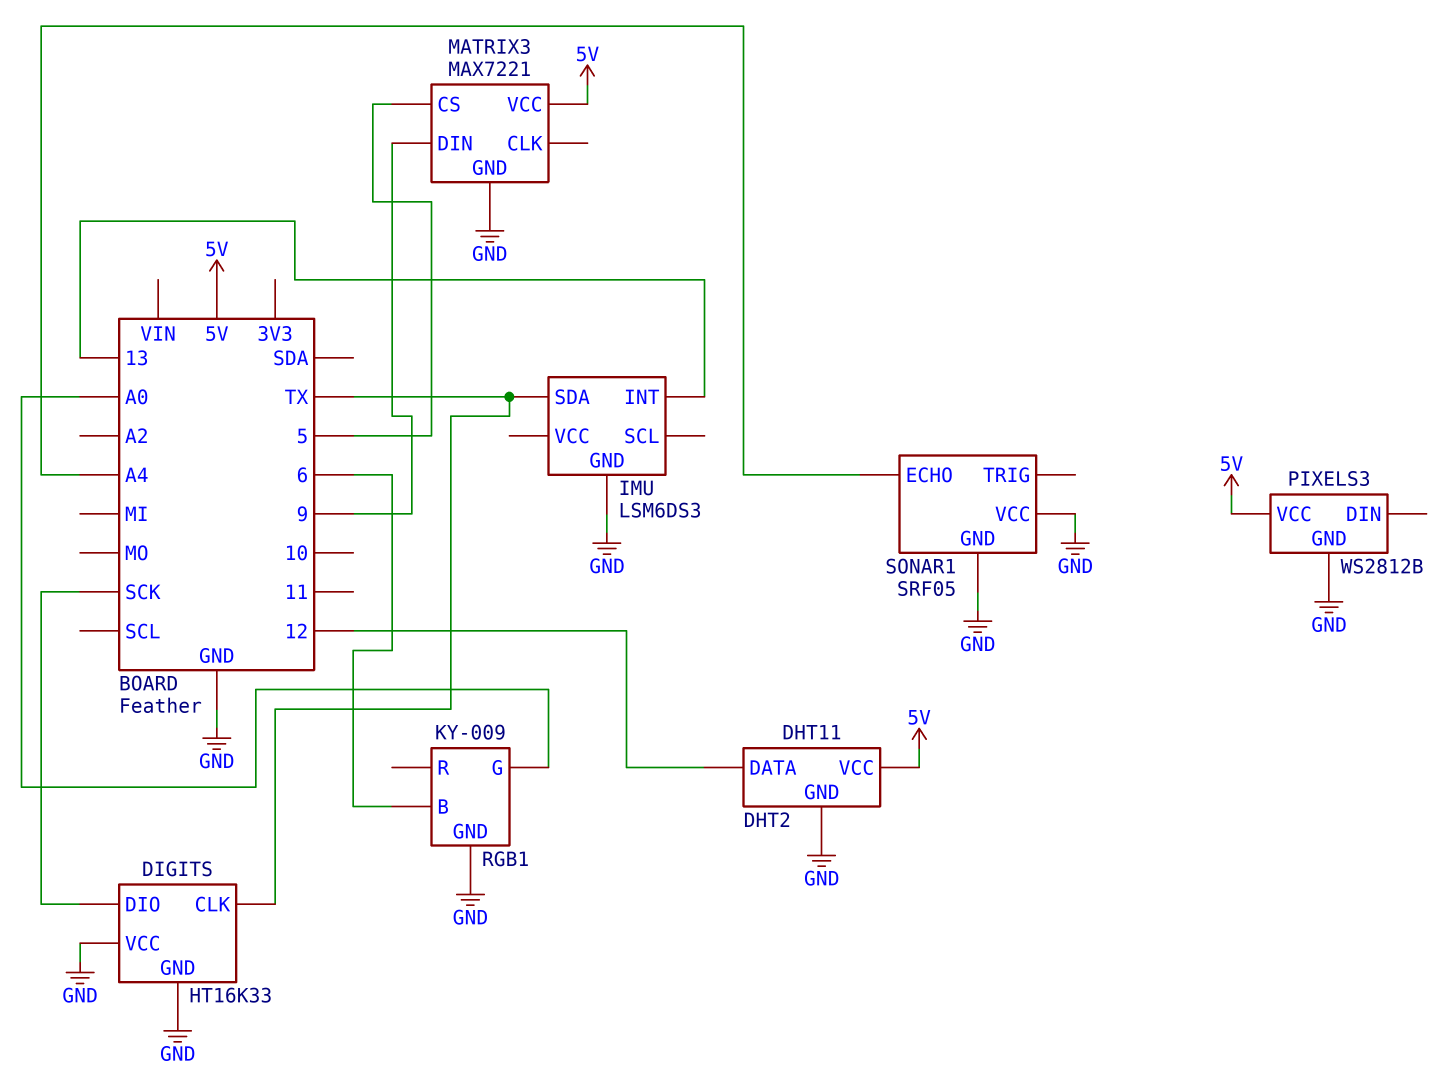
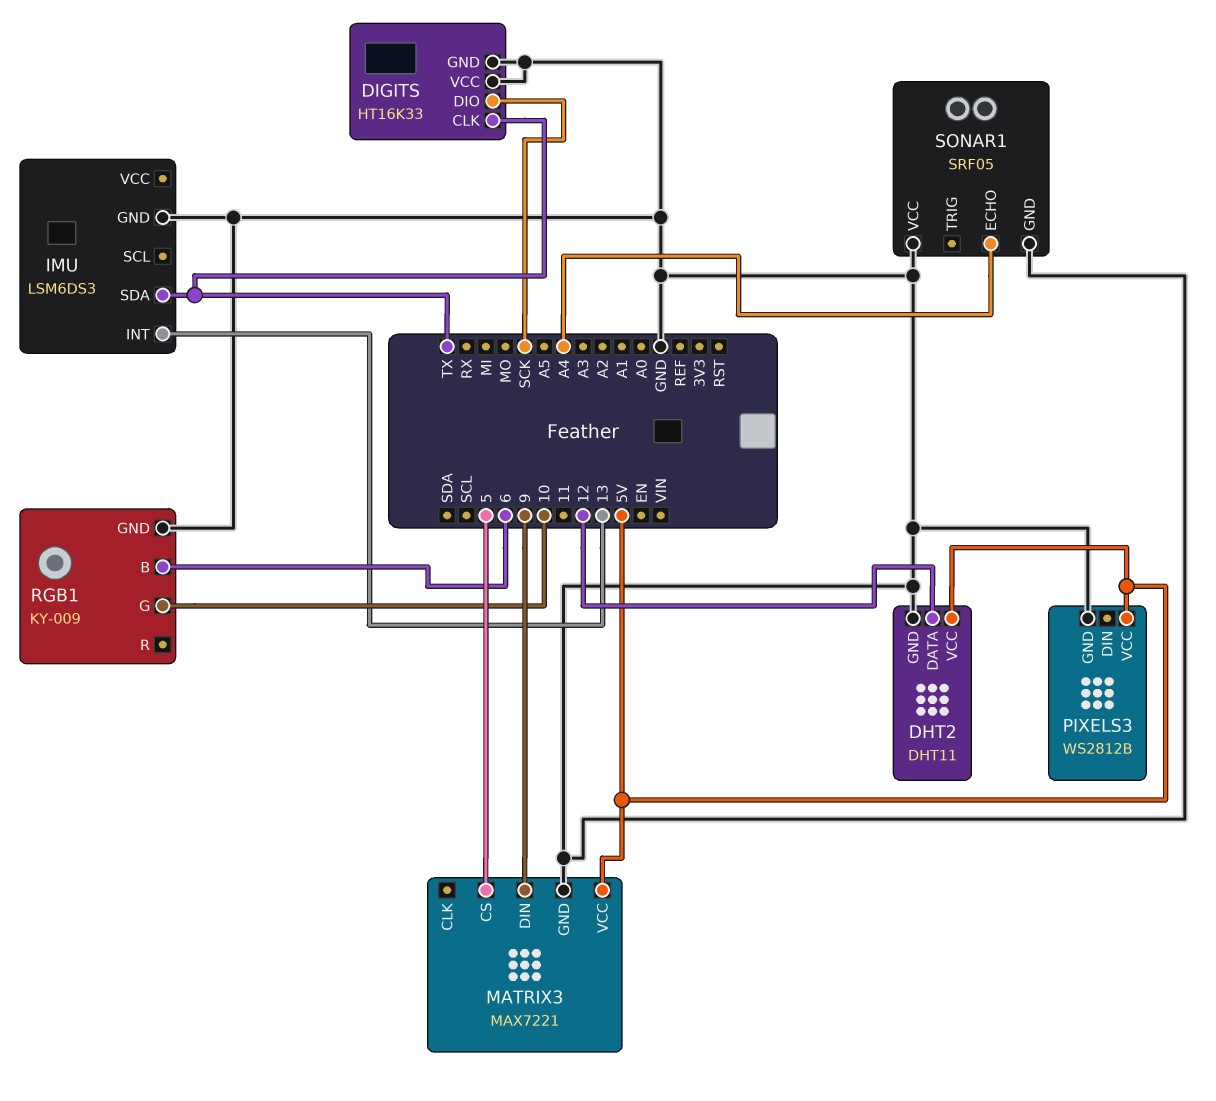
RGB1 pin G: A0 -> 10

